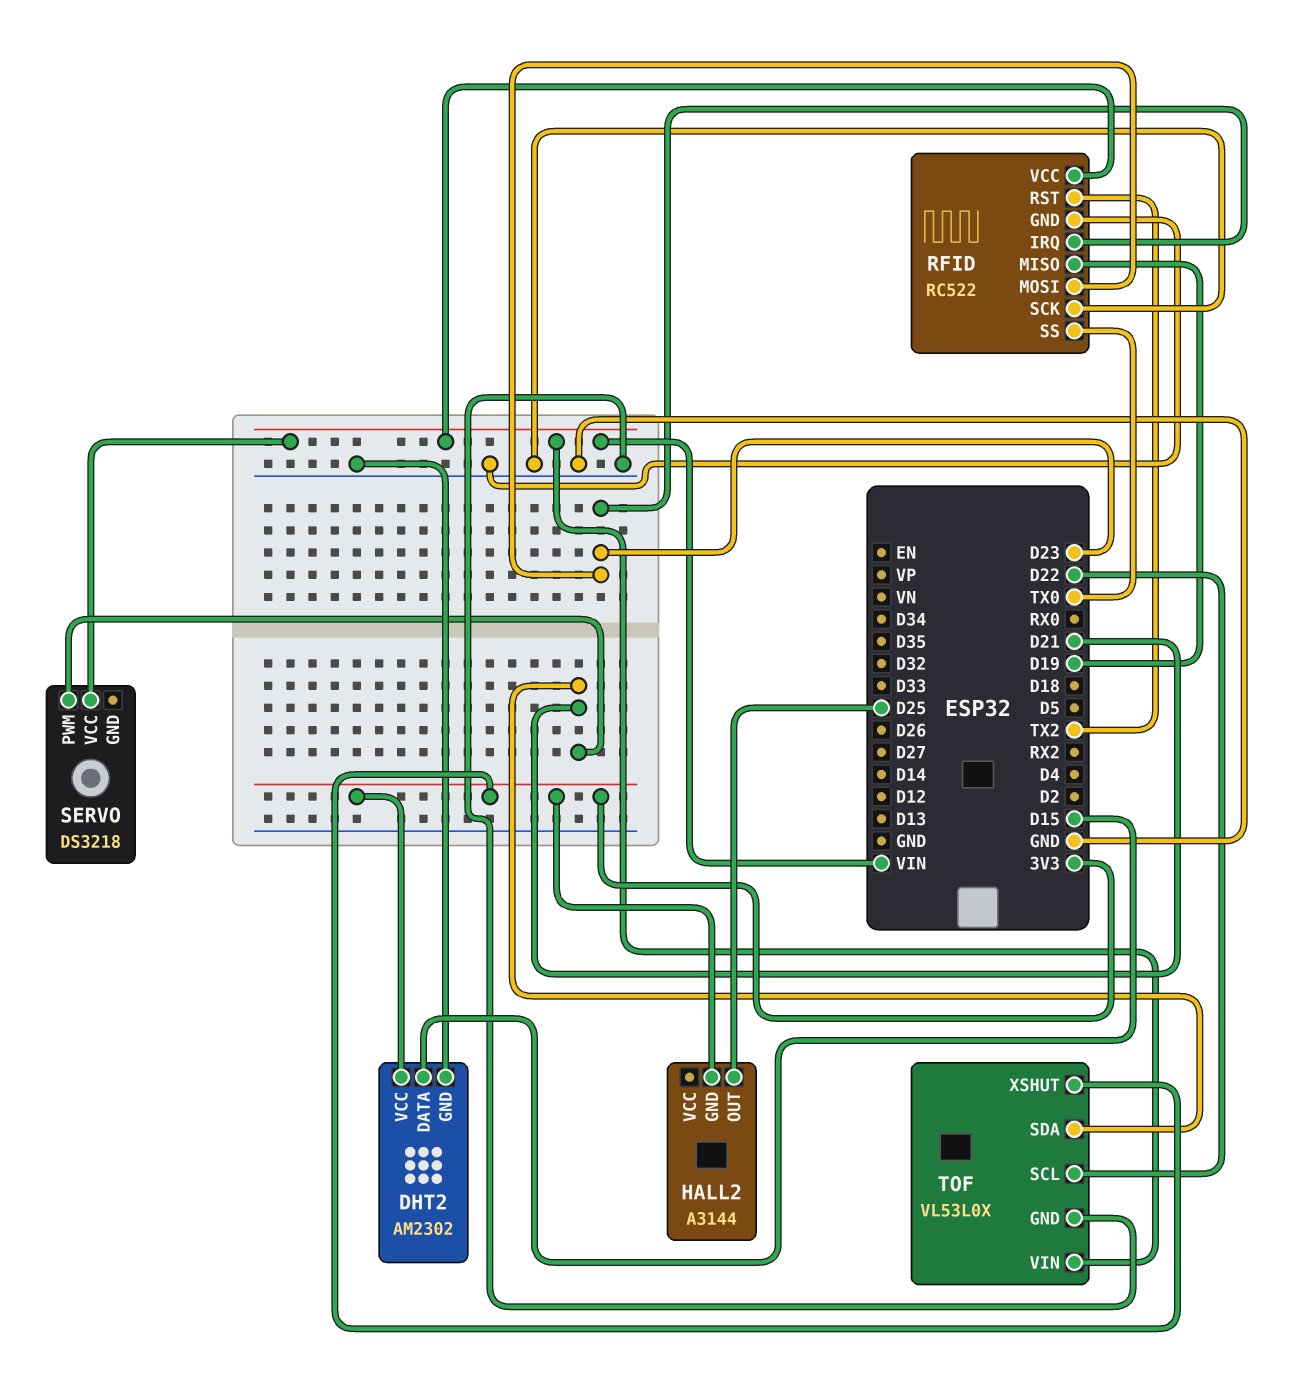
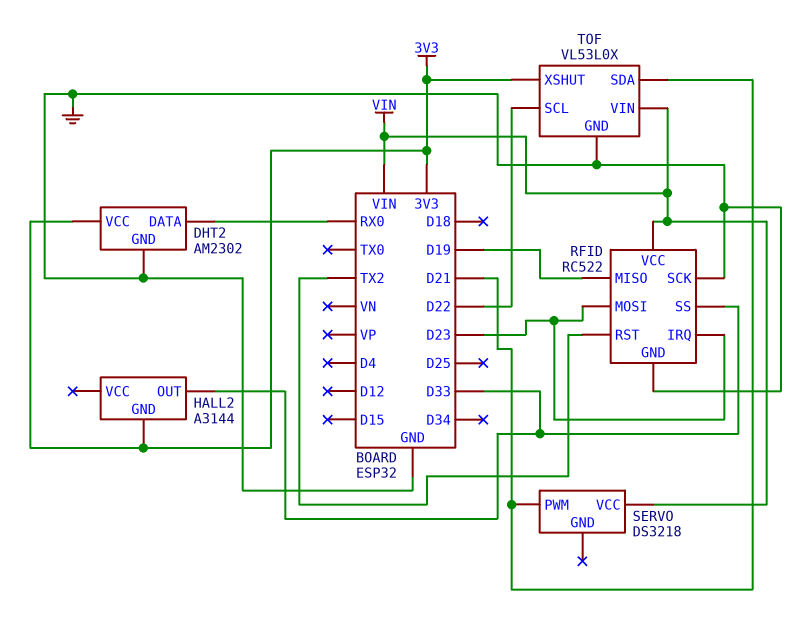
DHT2 pin DATA: D15 -> RX0
HALL2 pin OUT: D25 -> D33
RFID pin SS: TX0 -> D33

